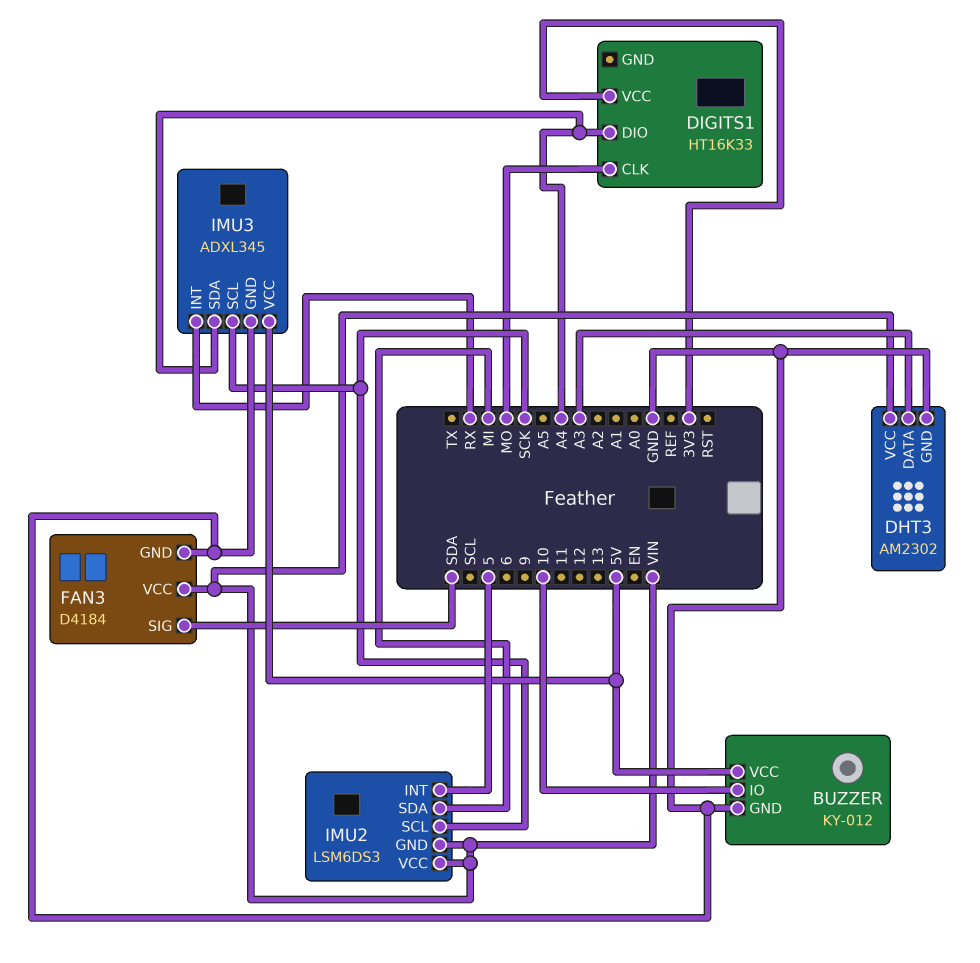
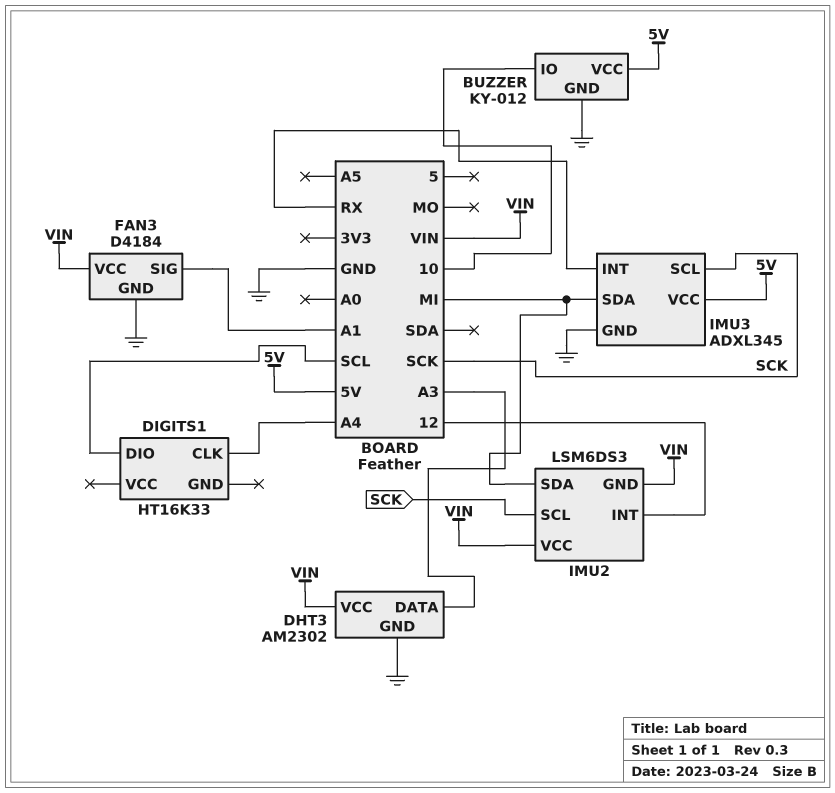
DIGITS1 pin CLK: MO -> A4
DIGITS1 pin DIO: A4 -> SCL
DIGITS1 pin VCC: 3V3 -> none
FAN3 pin SIG: SDA -> A1
IMU2 pin INT: 5 -> 12
IMU3 pin SDA: A4 -> MI

